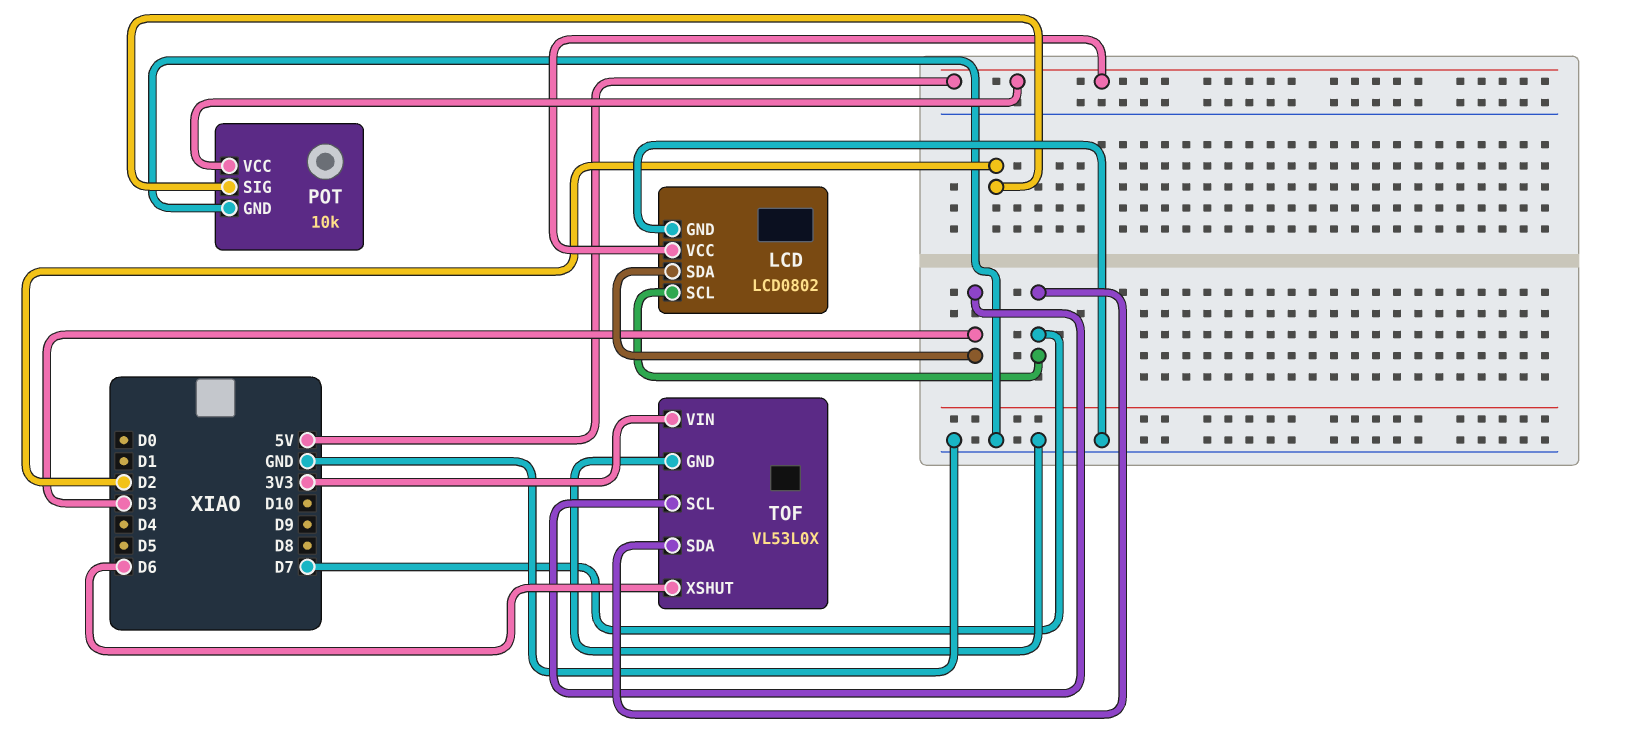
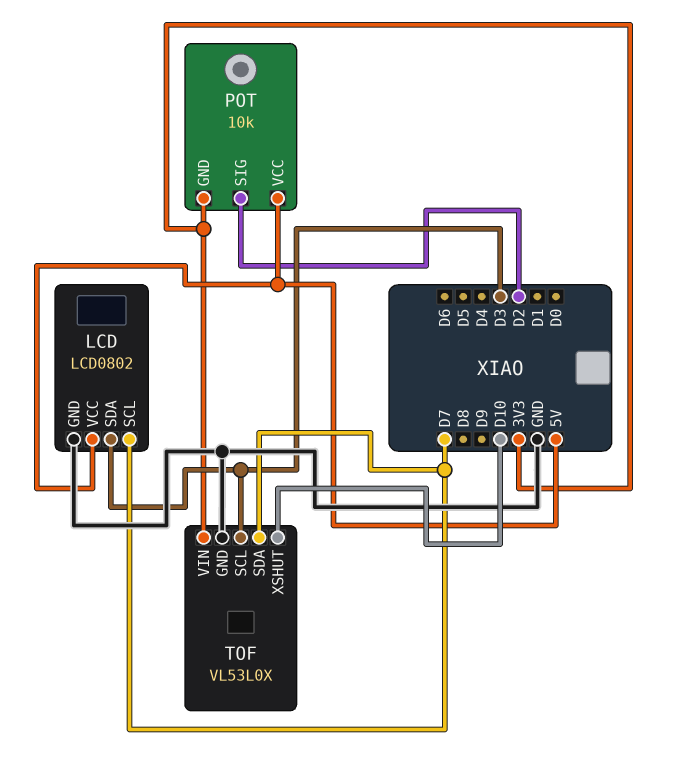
POT pin GND: GND -> 3V3
TOF pin XSHUT: D6 -> D10

